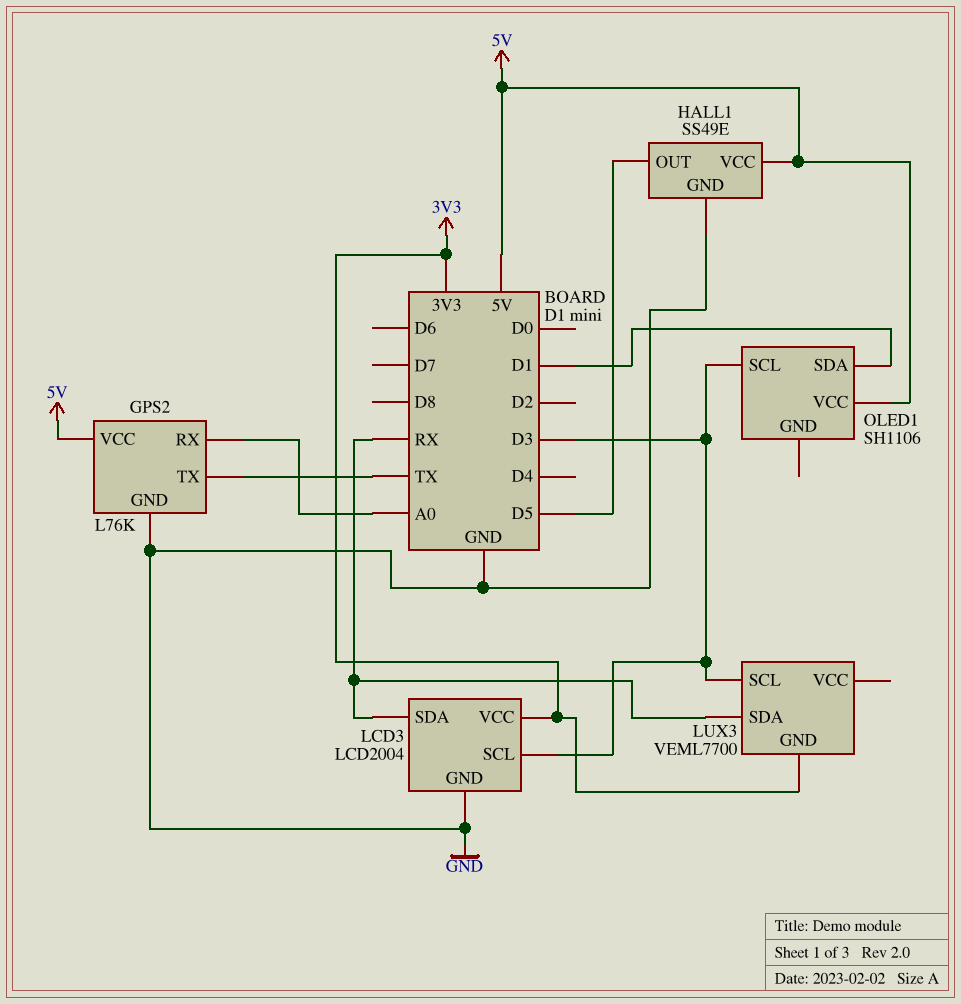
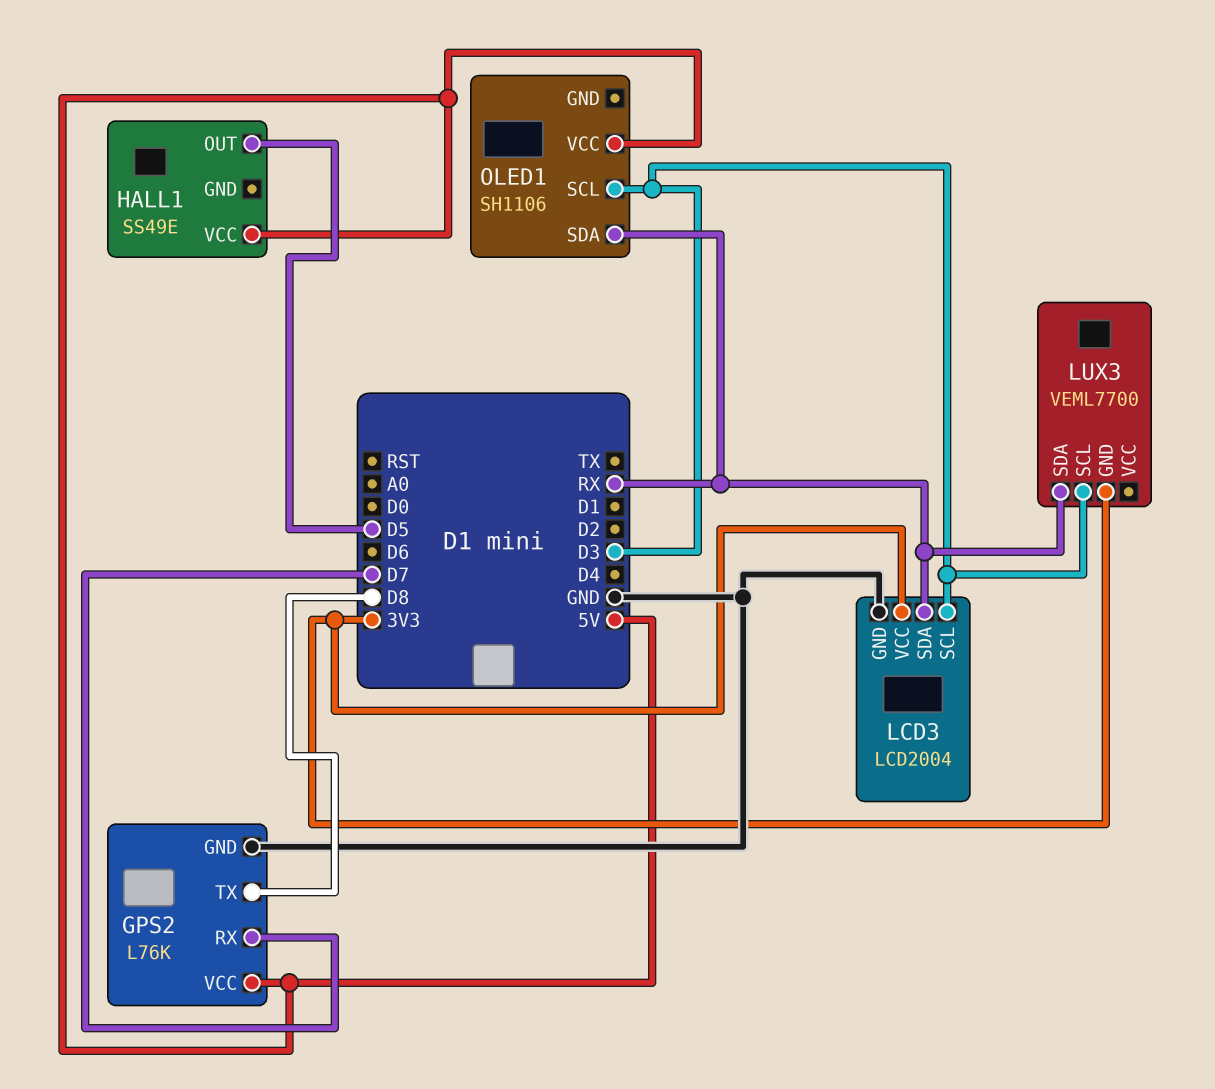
GPS2 pin RX: A0 -> D7
GPS2 pin TX: TX -> D8
HALL1 pin GND: GND -> none
OLED1 pin SDA: D1 -> RX

